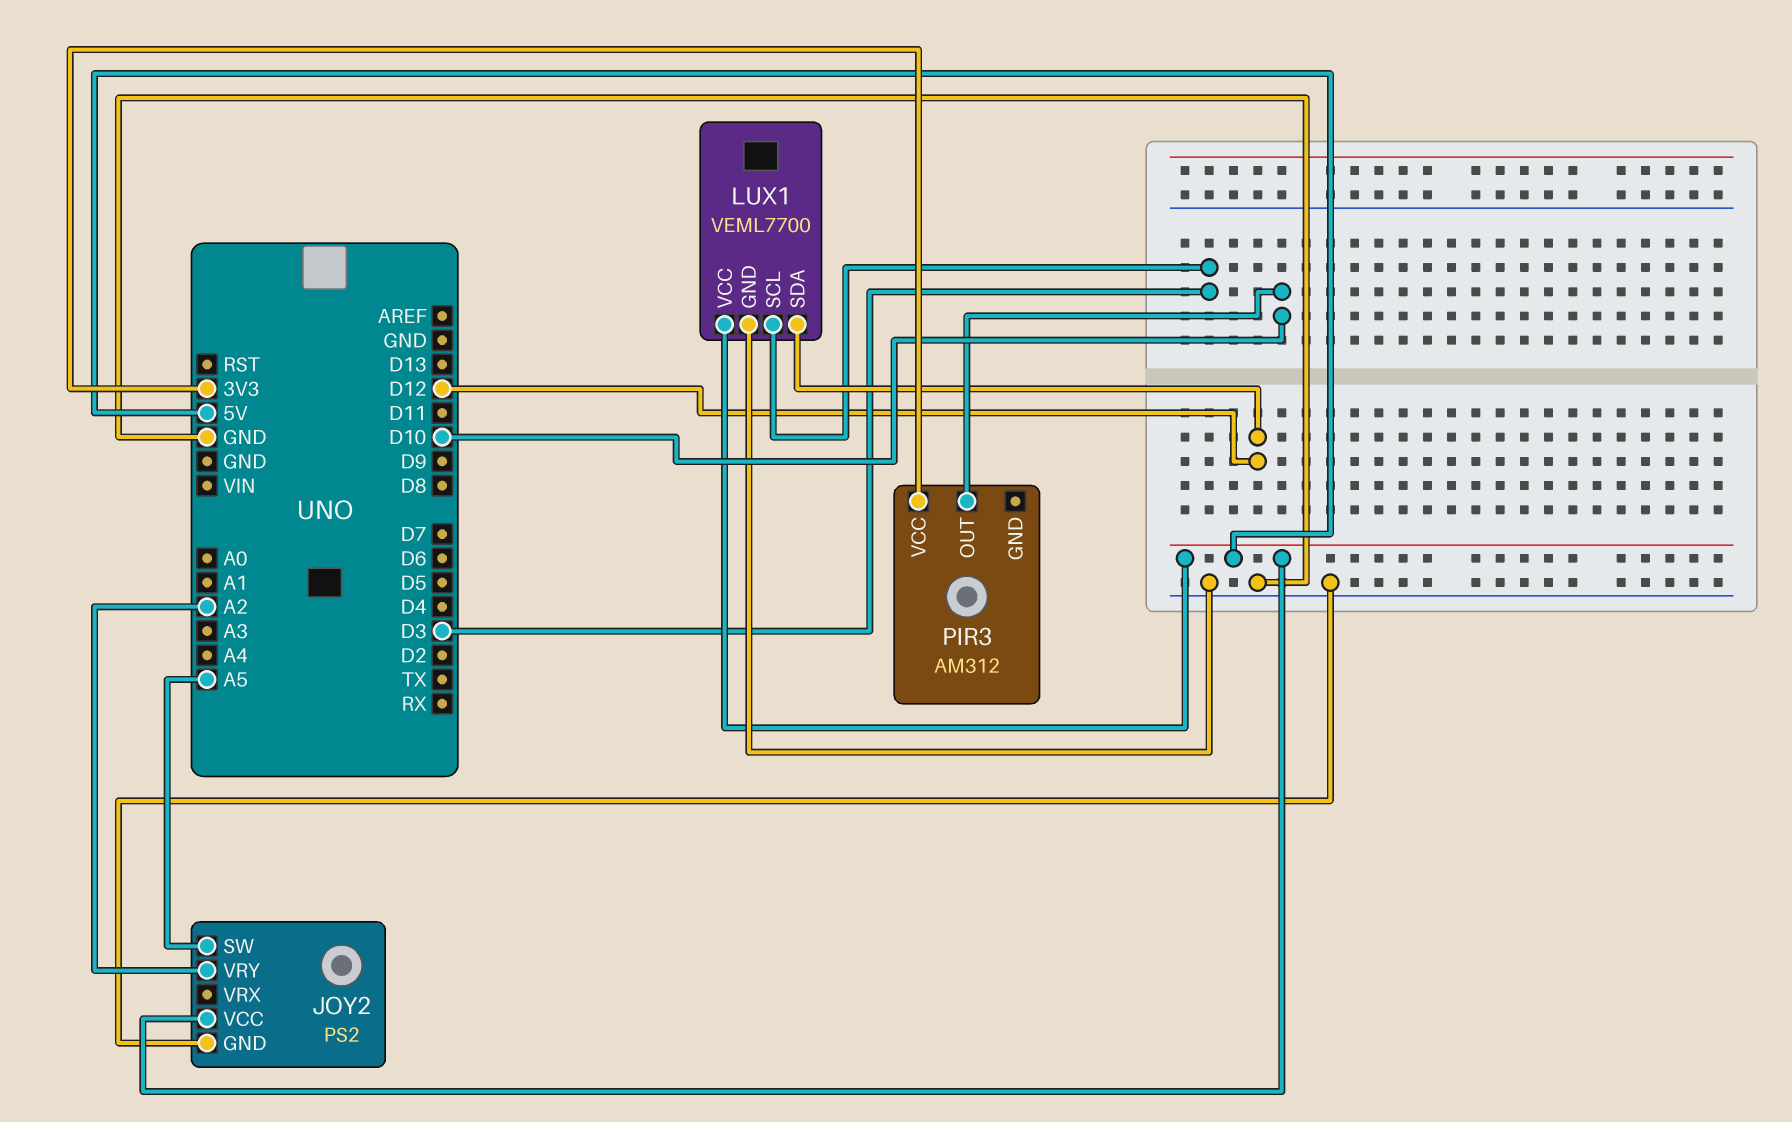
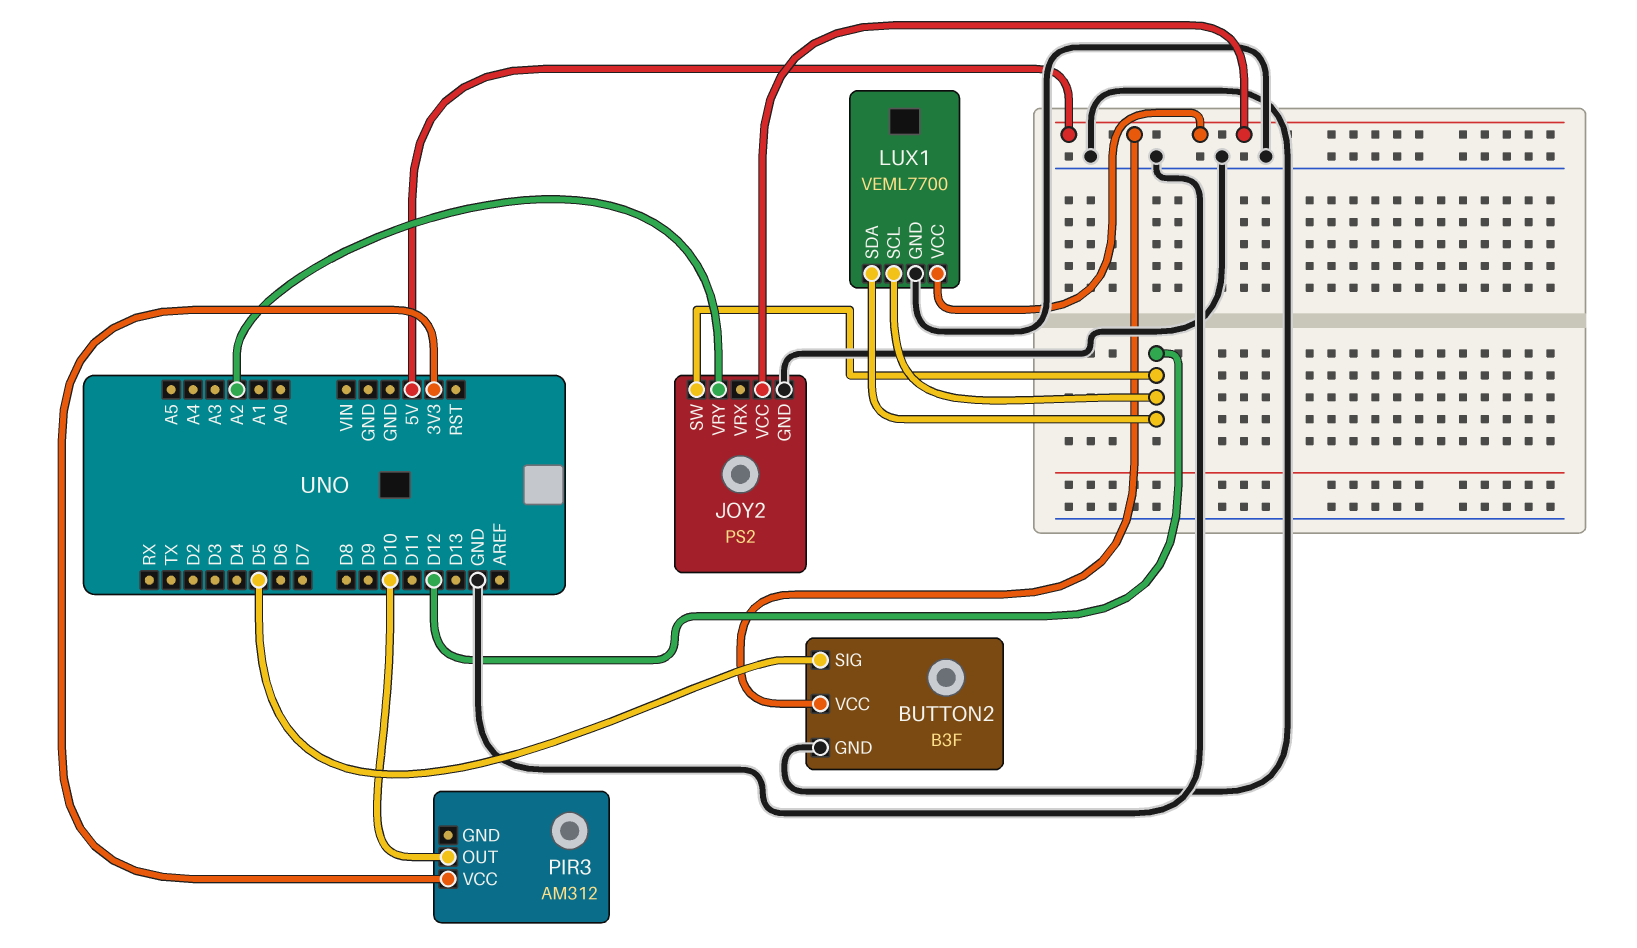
BUTTON2: none -> B3F
BUTTON2 pin GND: none -> GND
BUTTON2 pin SIG: none -> D5
BUTTON2 pin VCC: none -> 5V
JOY2 pin SW: A5 -> D12
LUX1 pin SCL: D3 -> D12

